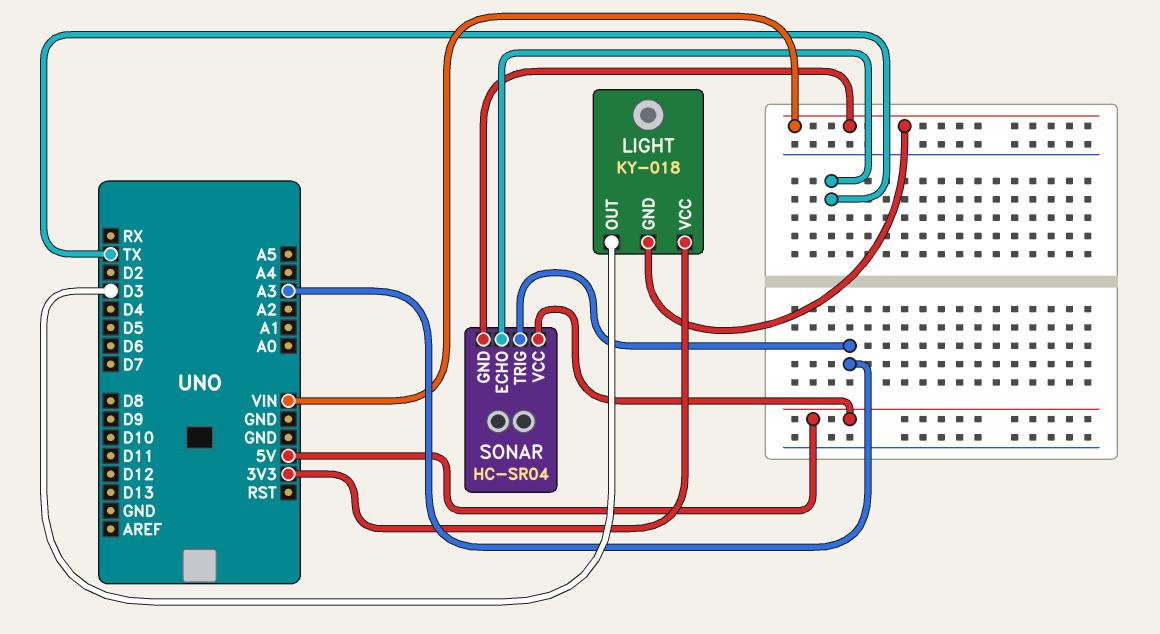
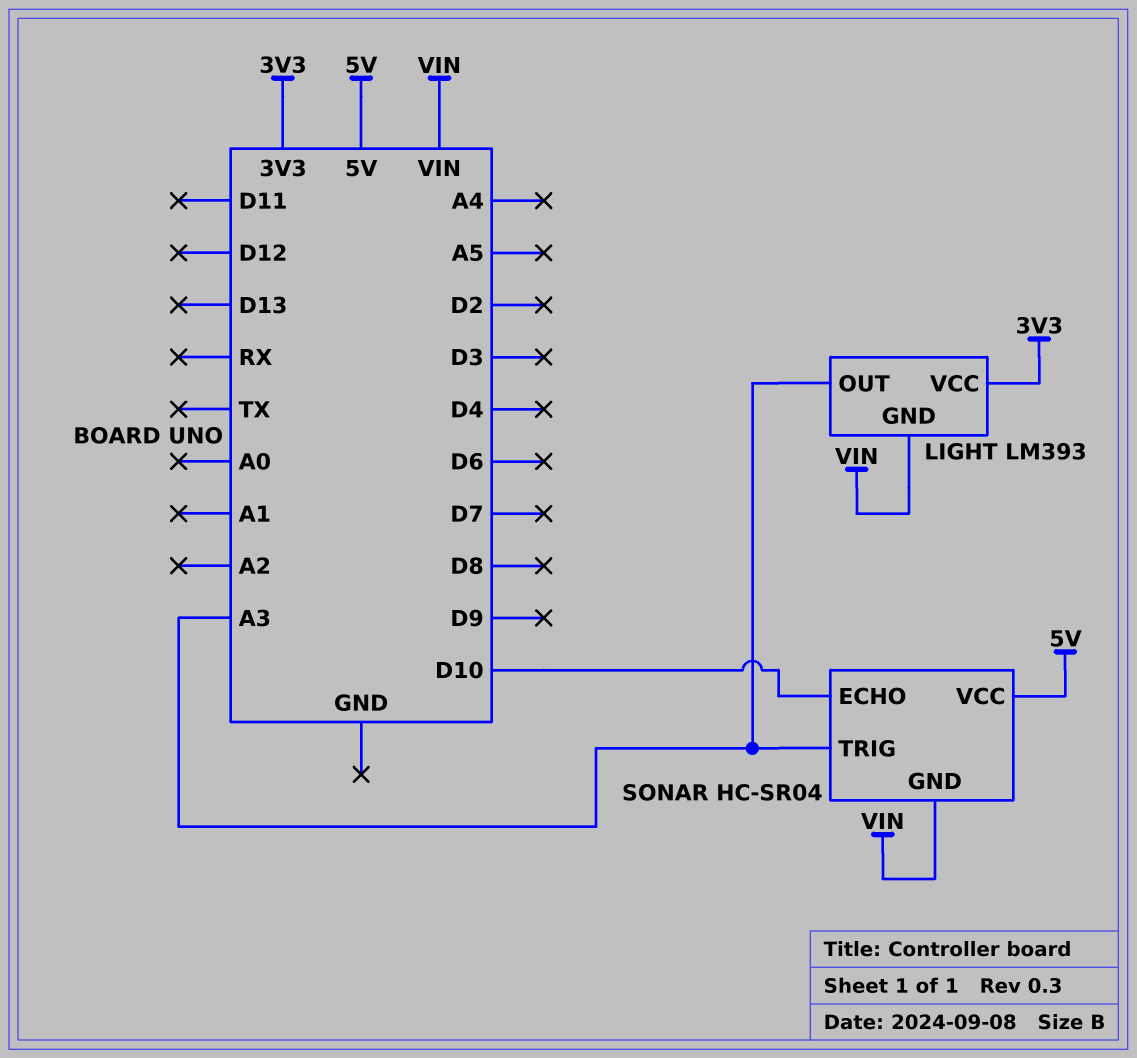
LIGHT: KY-018 -> LM393
LIGHT pin OUT: D3 -> A3
SONAR pin ECHO: TX -> D10

